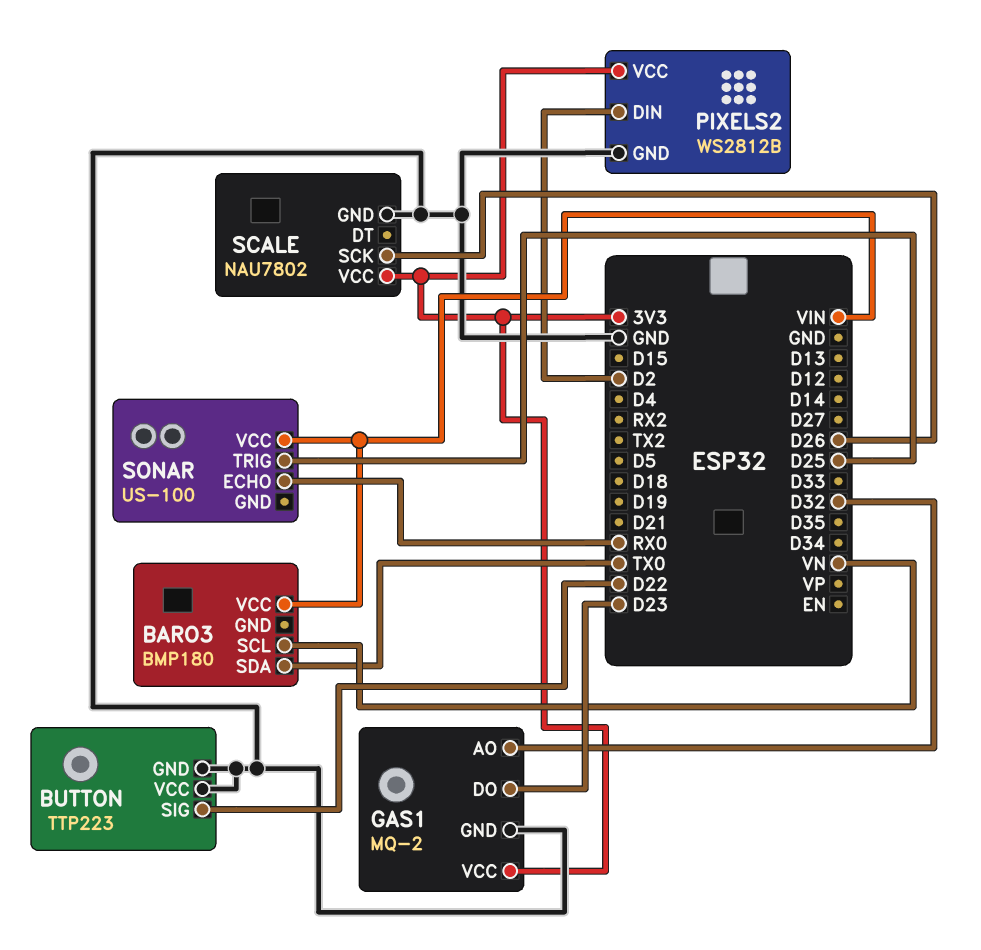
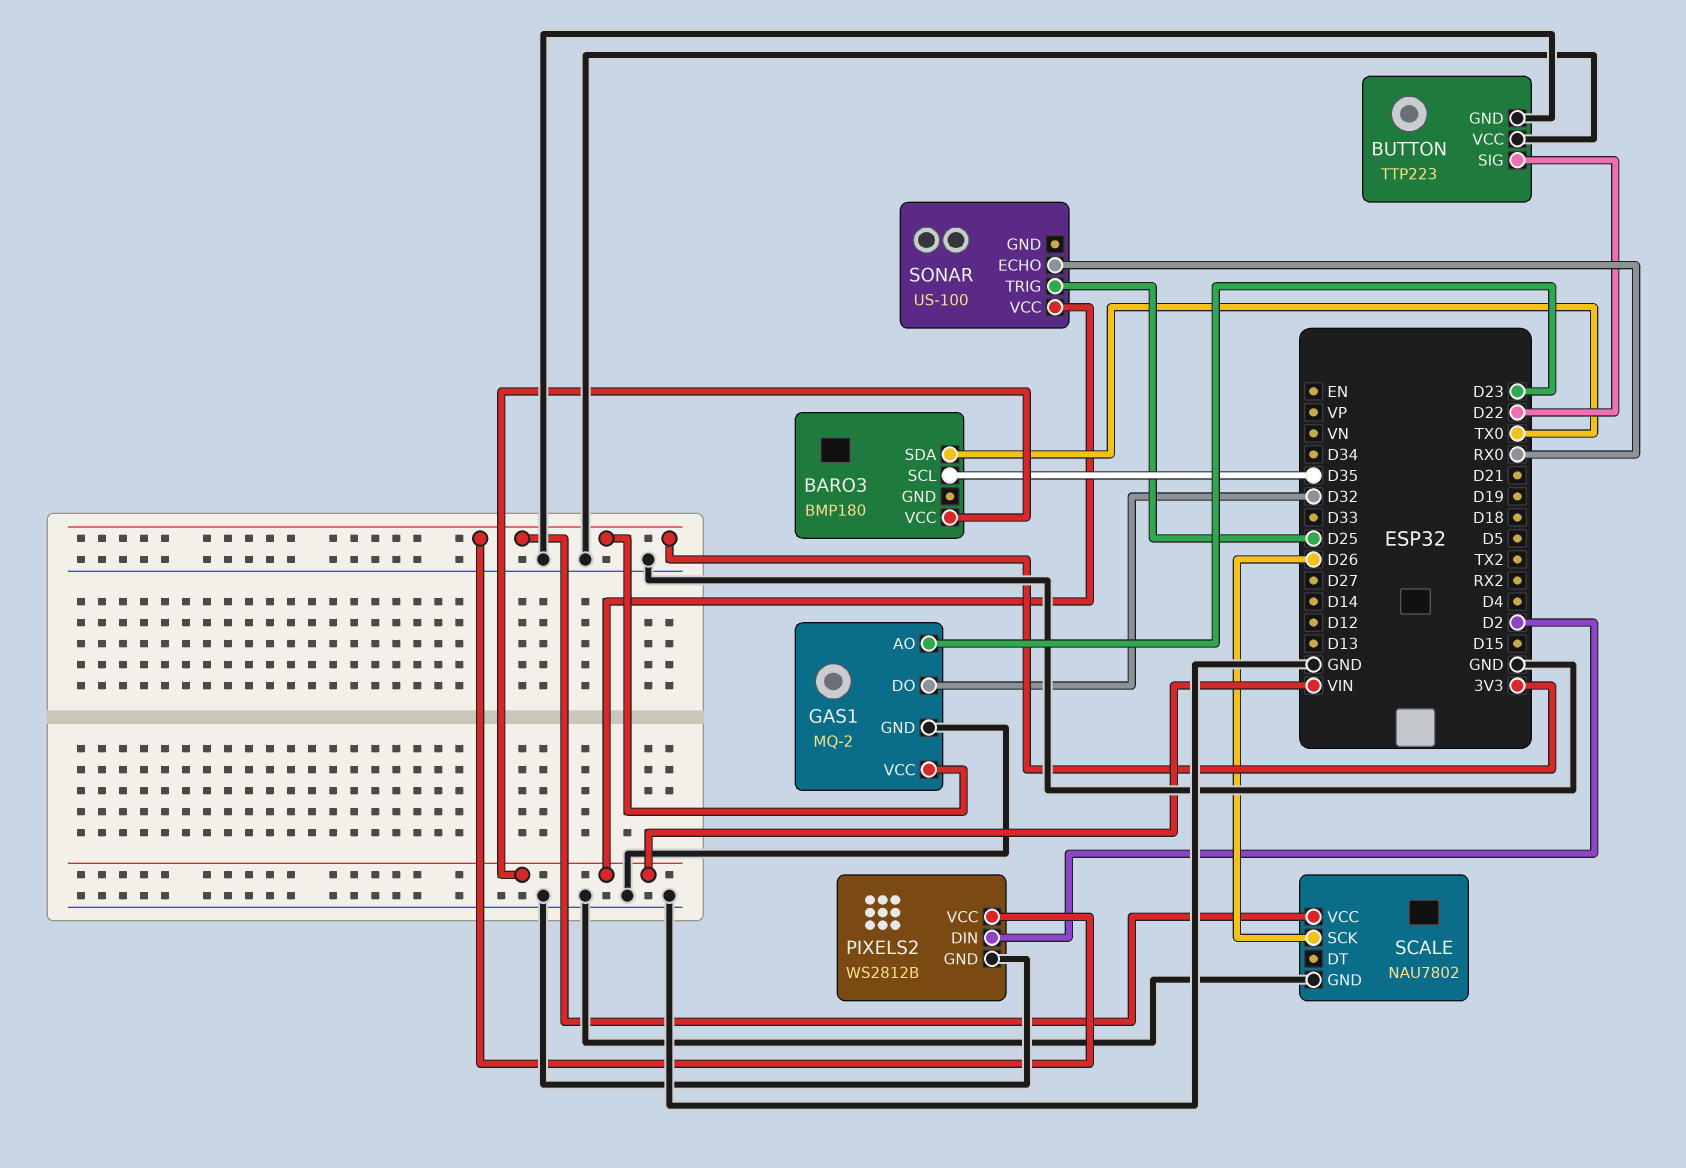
BARO3 pin SCL: VN -> D35
GAS1 pin AO: D32 -> D23
GAS1 pin DO: D23 -> D32

